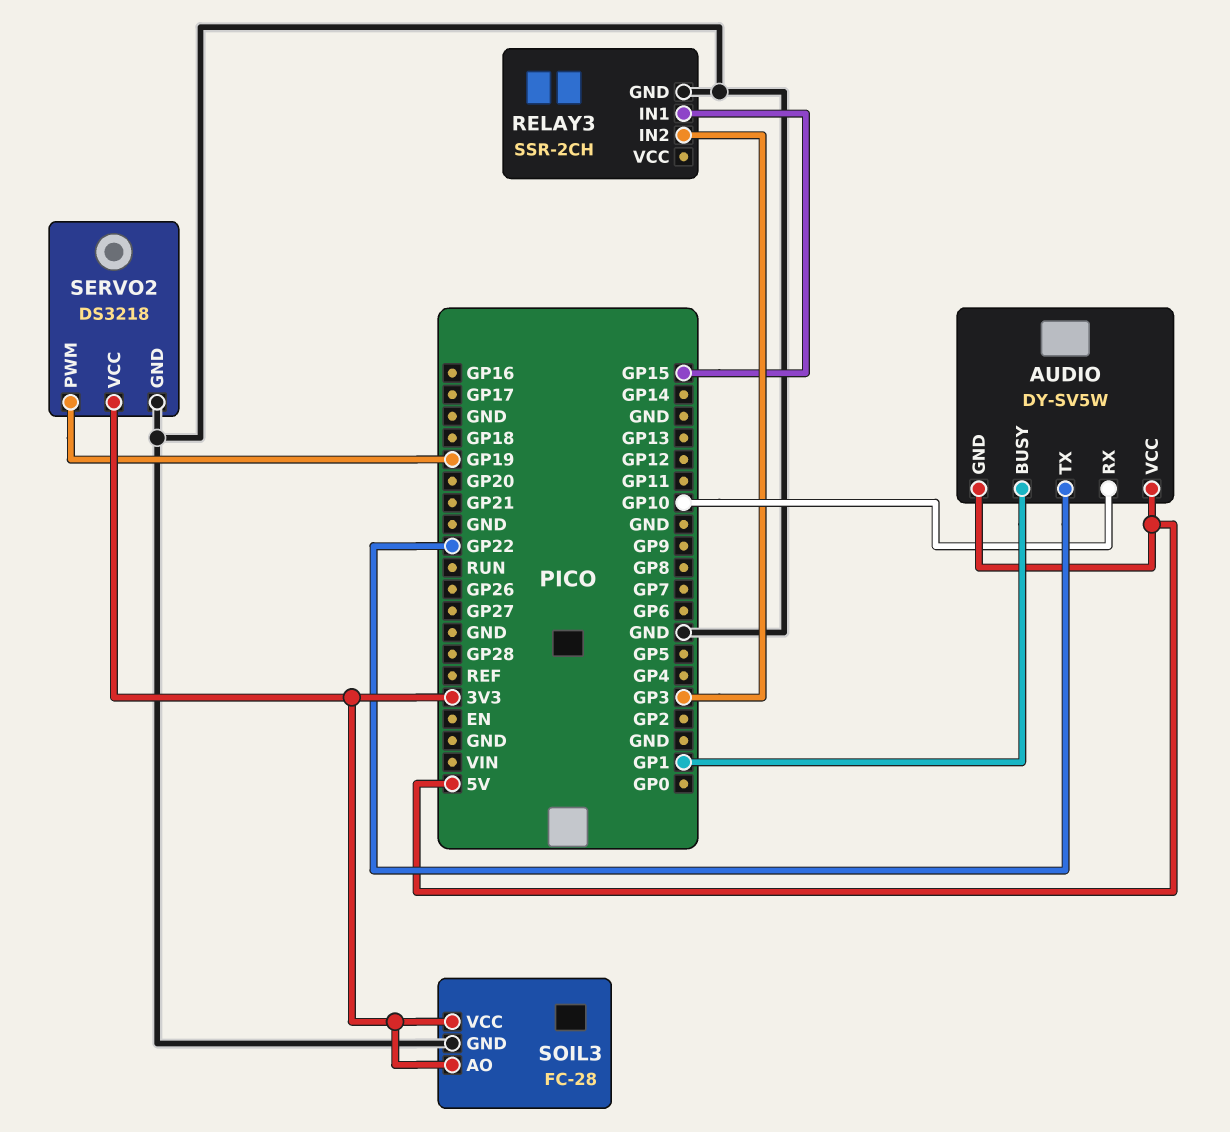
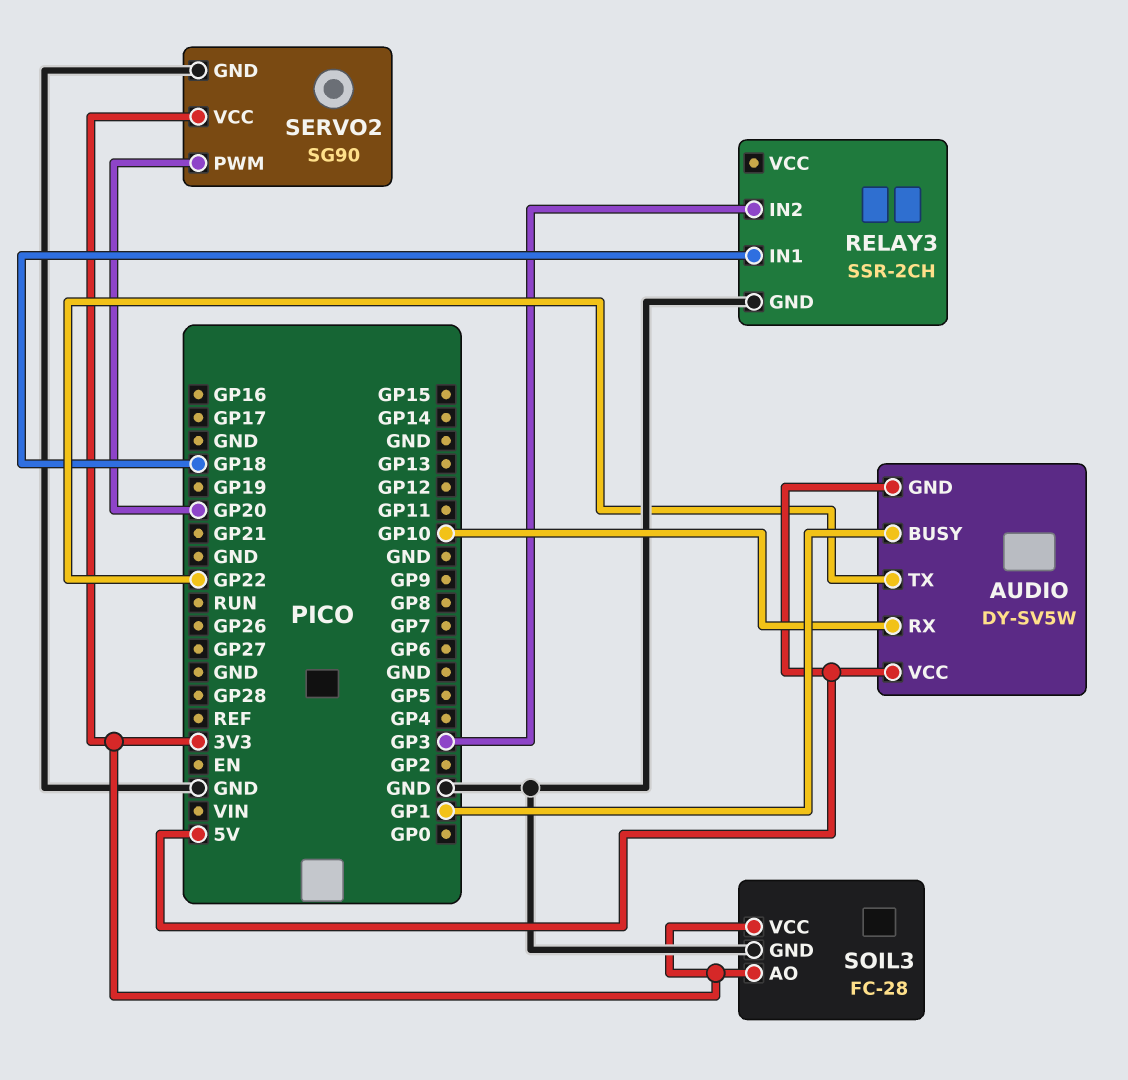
RELAY3 pin IN1: GP15 -> GP18
SERVO2: DS3218 -> SG90
SERVO2 pin PWM: GP19 -> GP20

